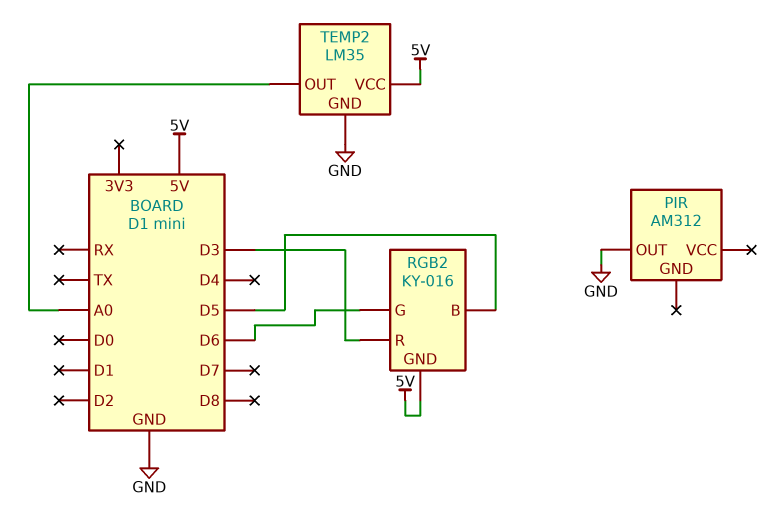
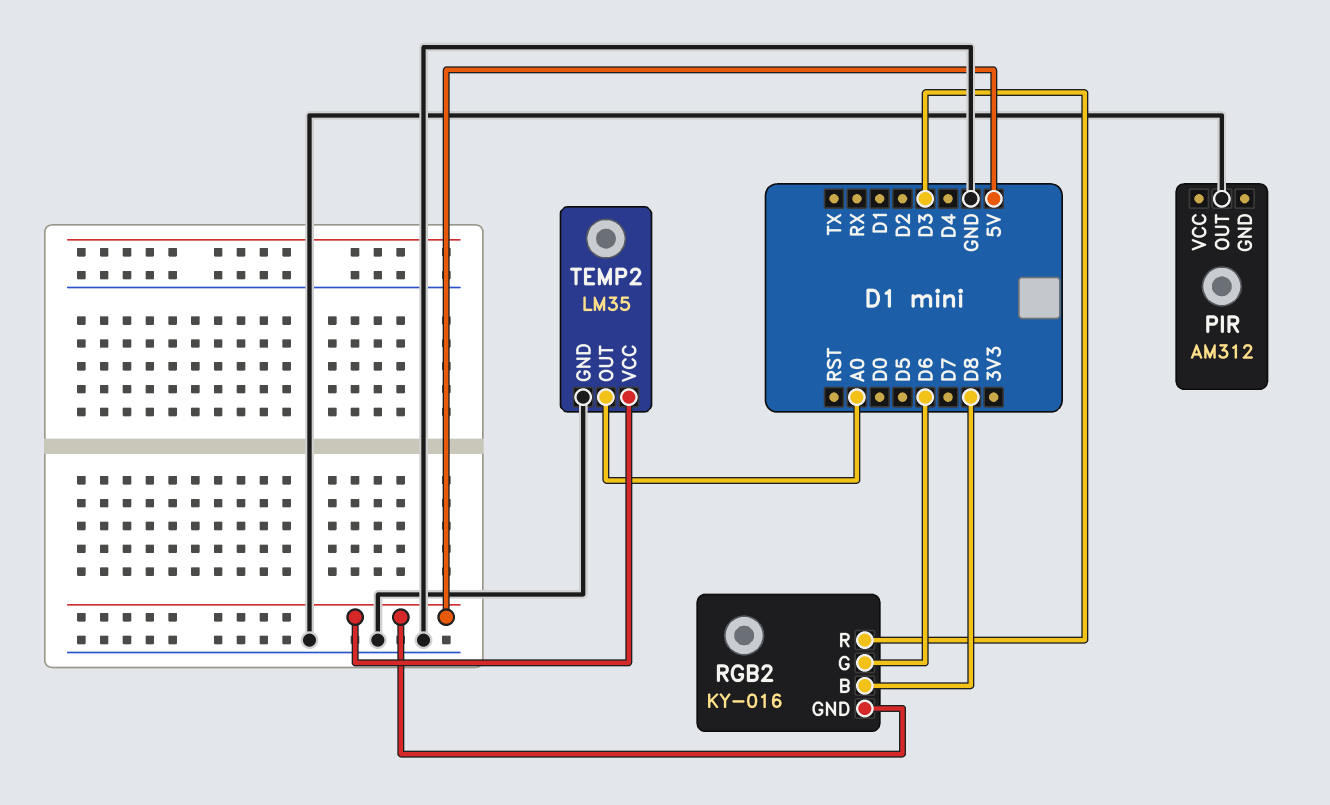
RGB2 pin B: D5 -> D8

